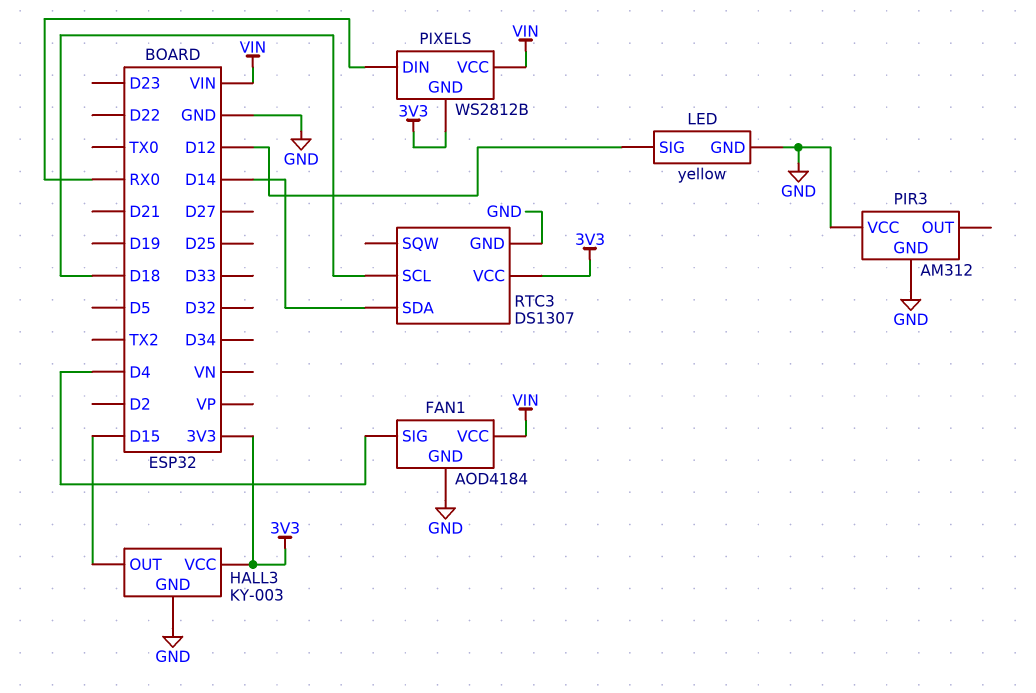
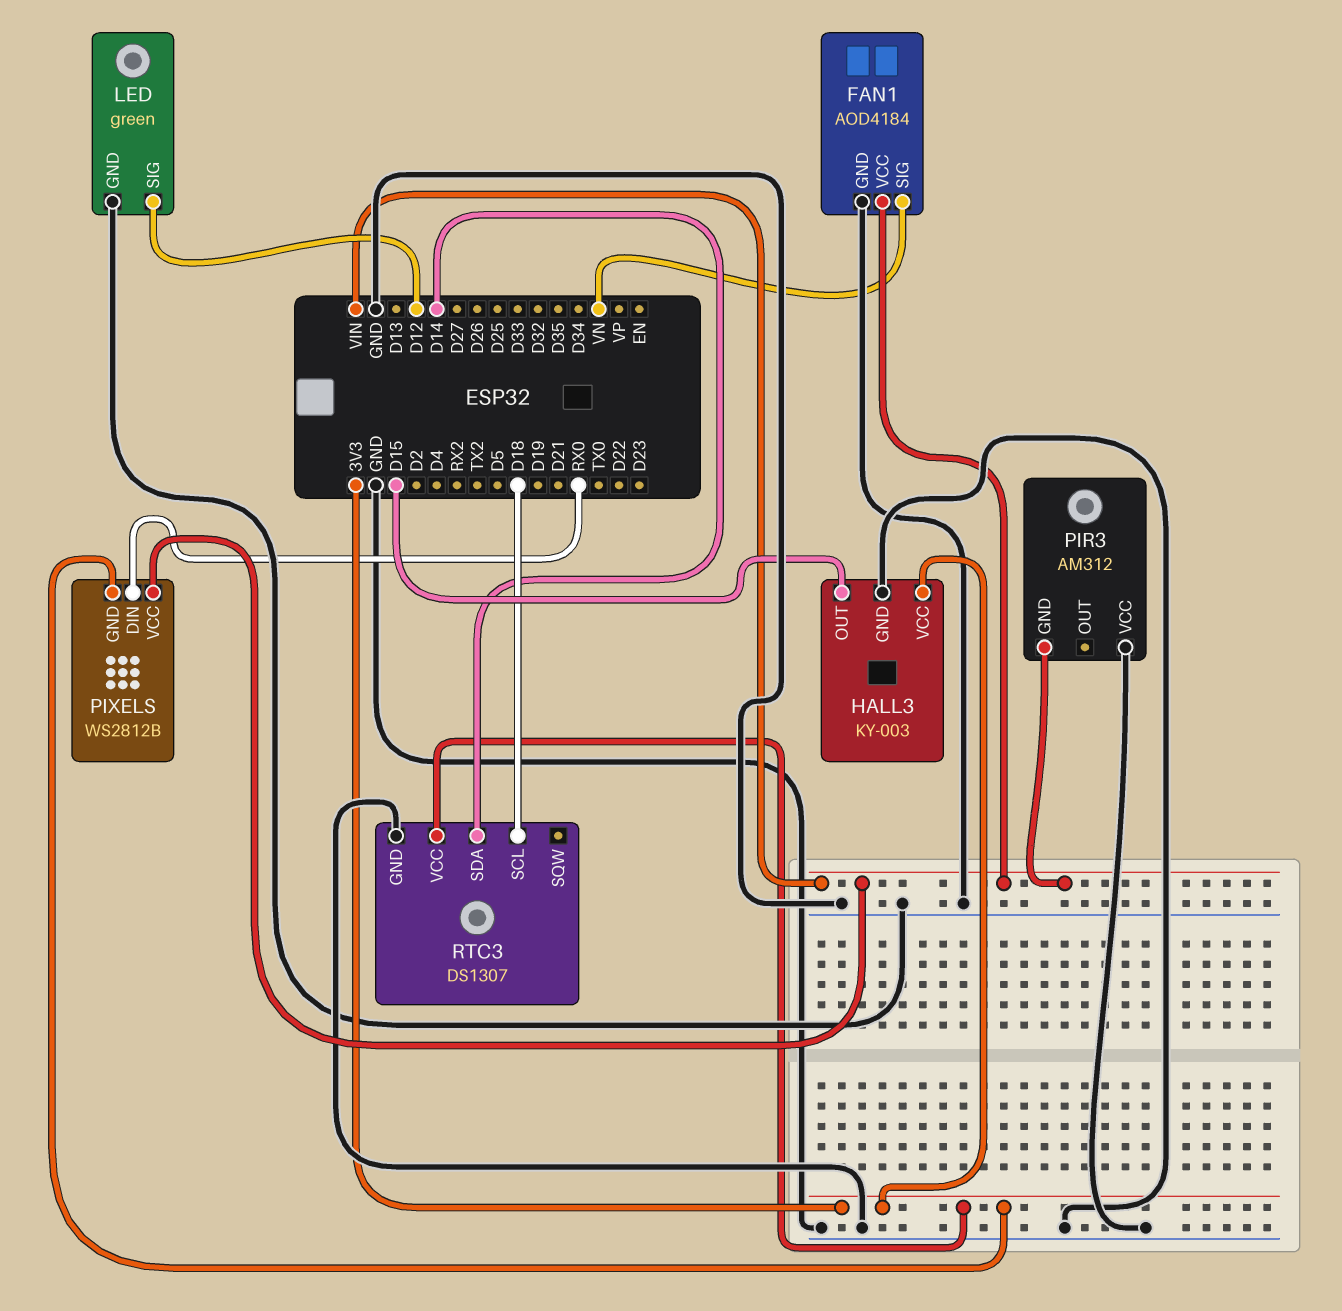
FAN1 pin SIG: D4 -> VN
LED: yellow -> green
PIR3 pin GND: GND -> VIN

